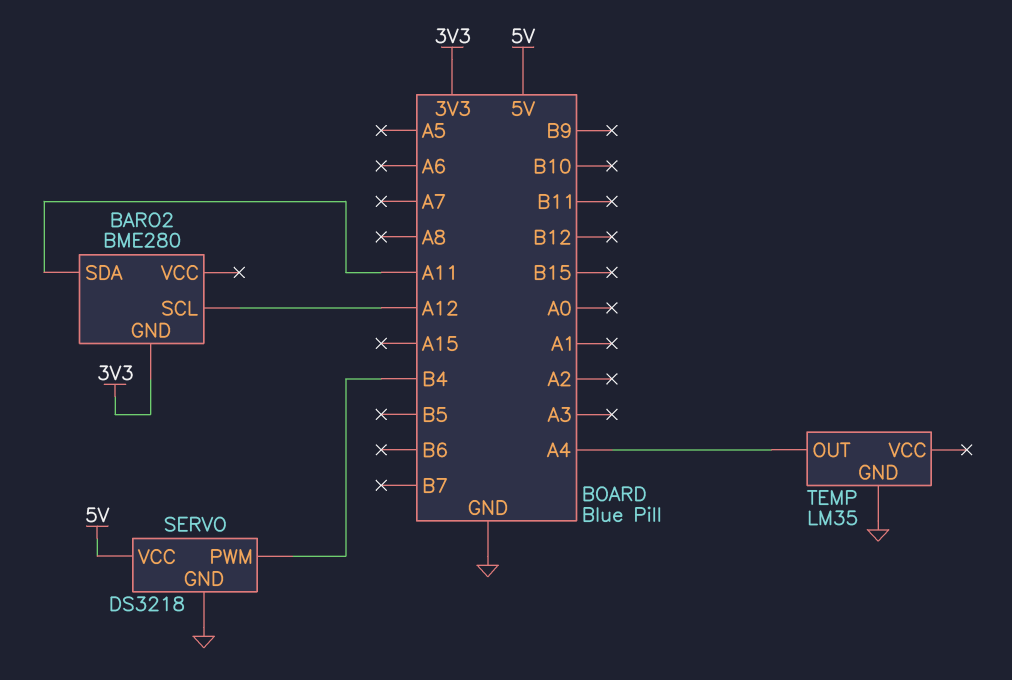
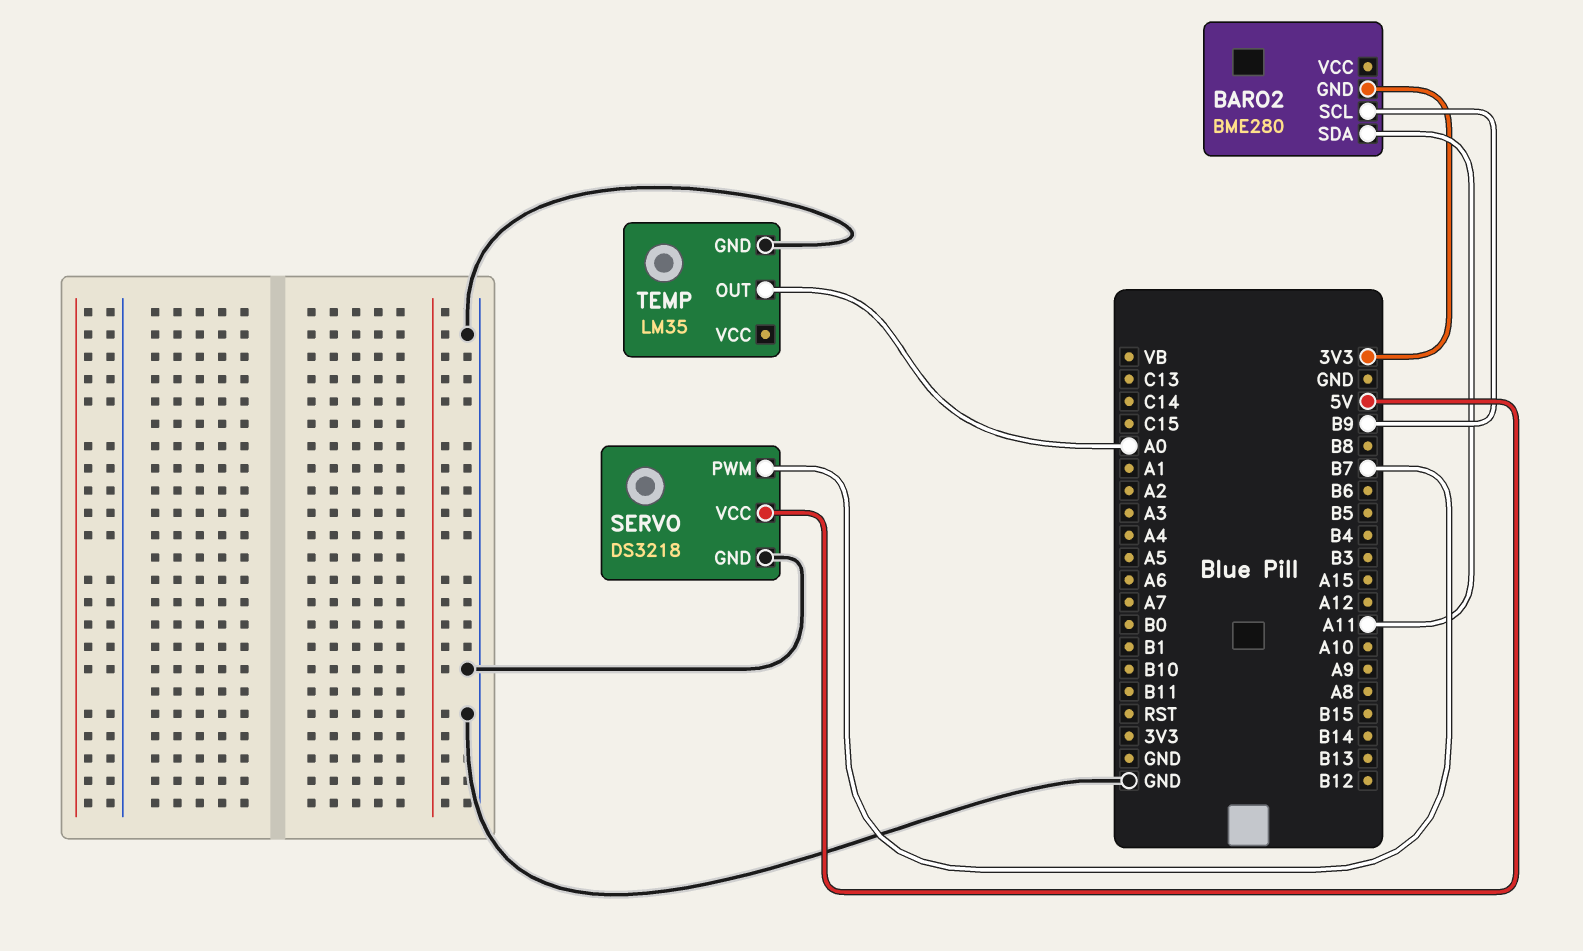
BARO2 pin SCL: A12 -> B9
SERVO pin PWM: B4 -> B7
TEMP pin OUT: A4 -> A0

